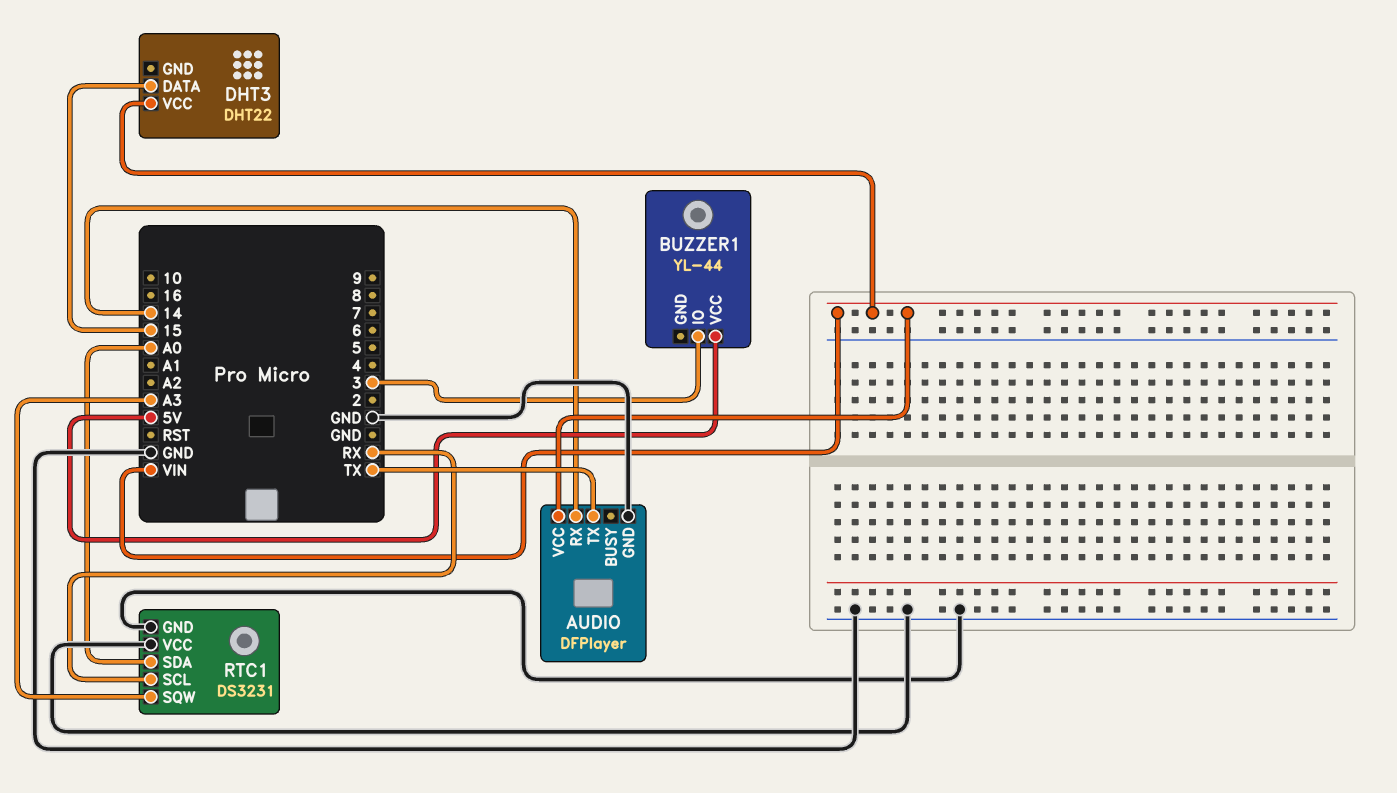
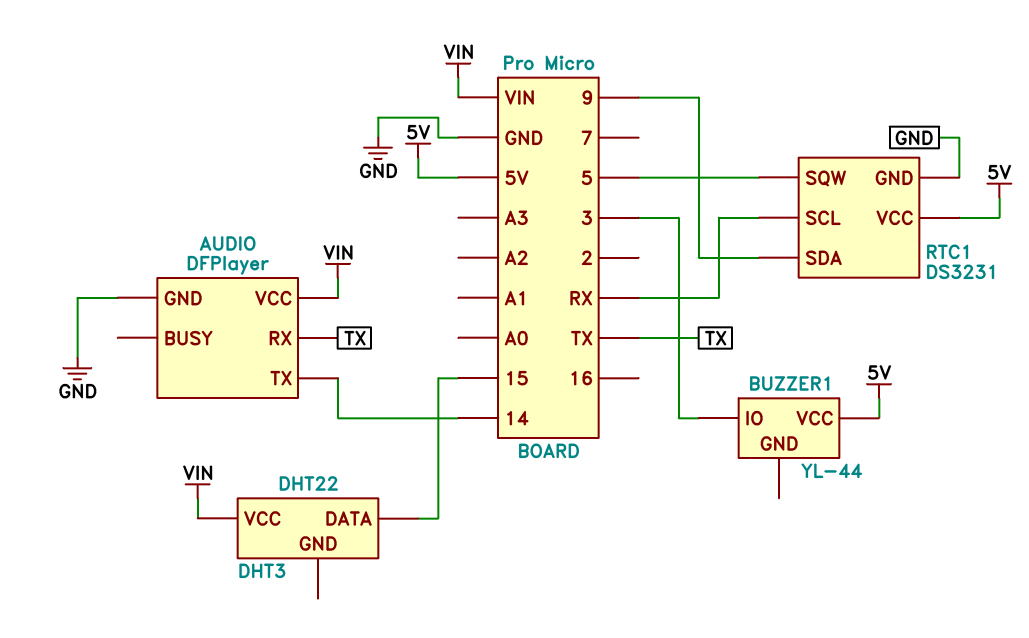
AUDIO pin RX: 14 -> TX
AUDIO pin TX: TX -> 14
RTC1 pin SDA: A0 -> 9
RTC1 pin SQW: A3 -> 5
RTC1 pin VCC: GND -> 5V

